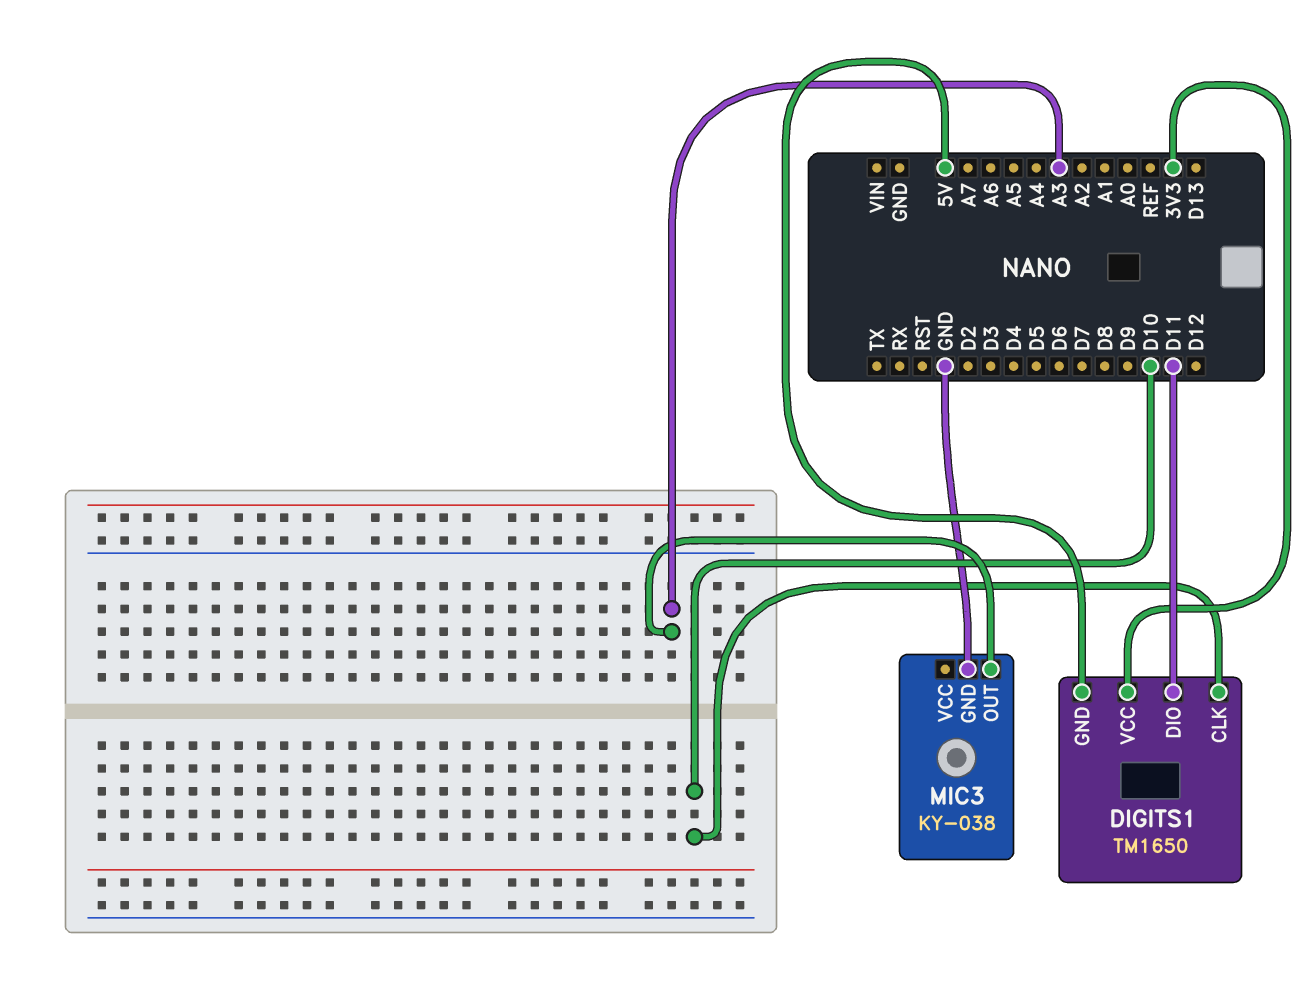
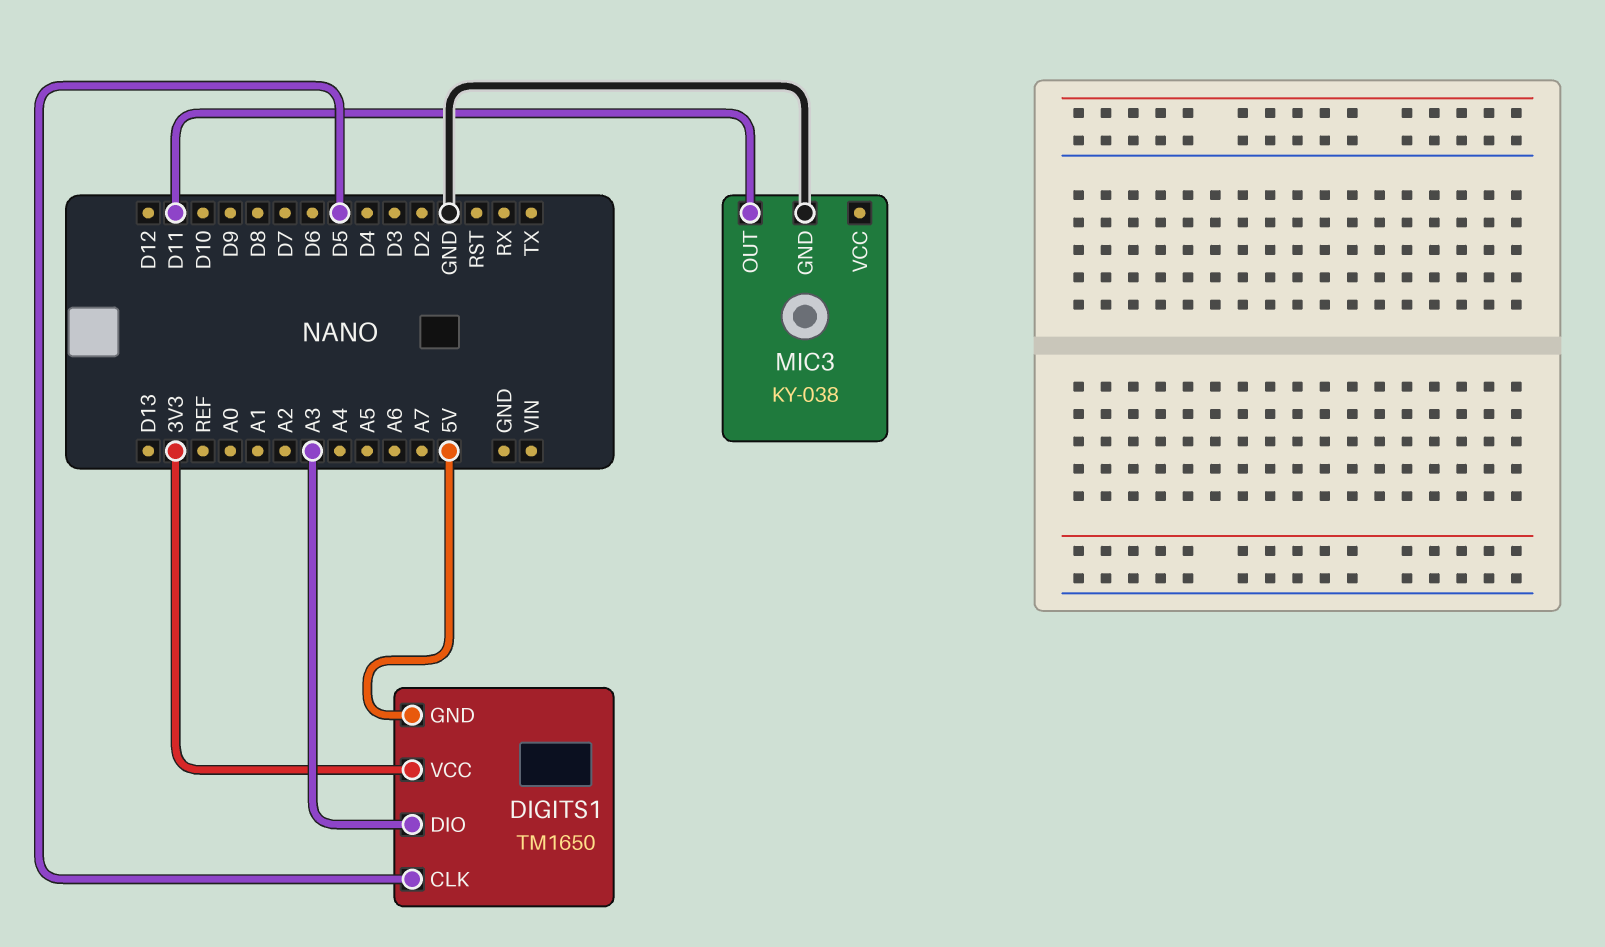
DIGITS1 pin CLK: D10 -> D5
DIGITS1 pin DIO: D11 -> A3
MIC3 pin OUT: A3 -> D11

